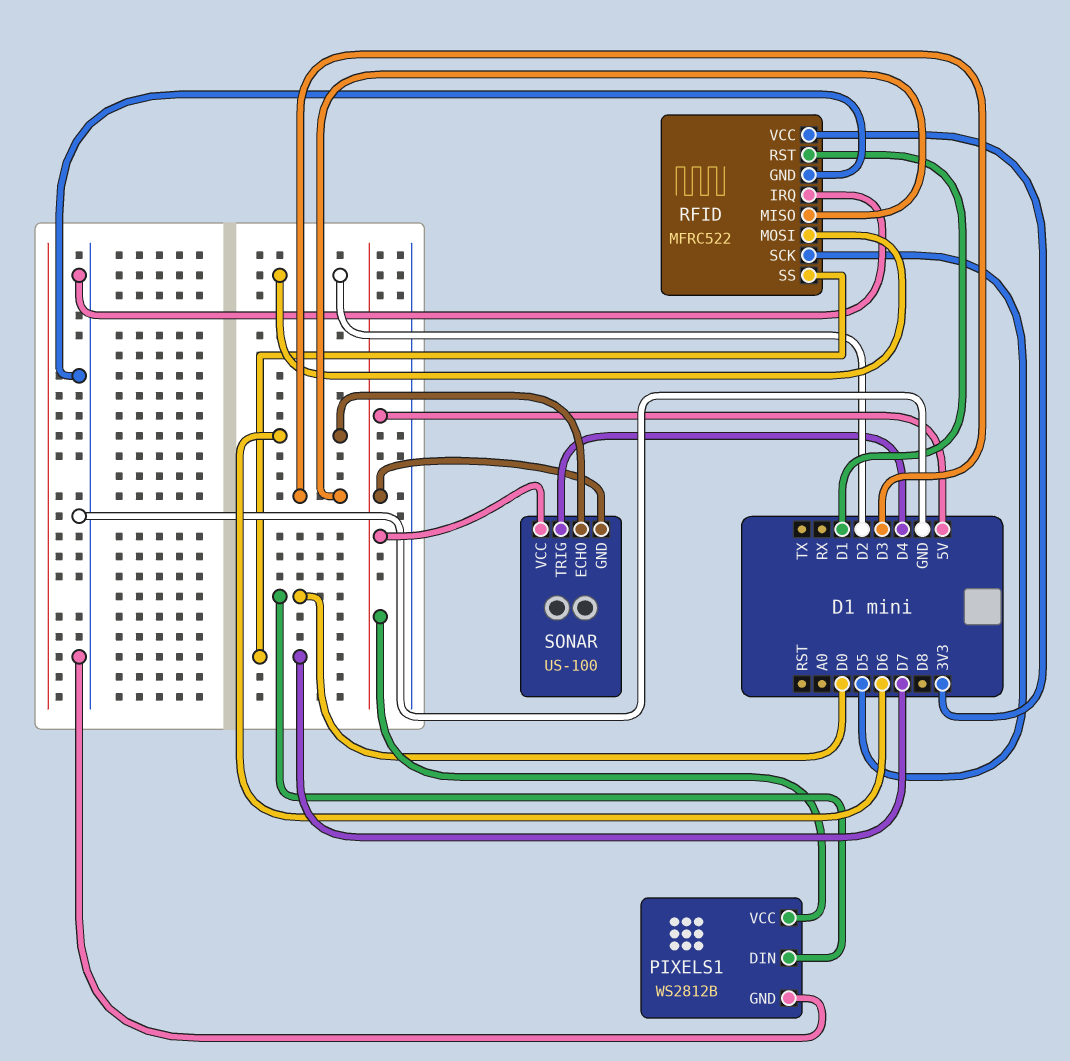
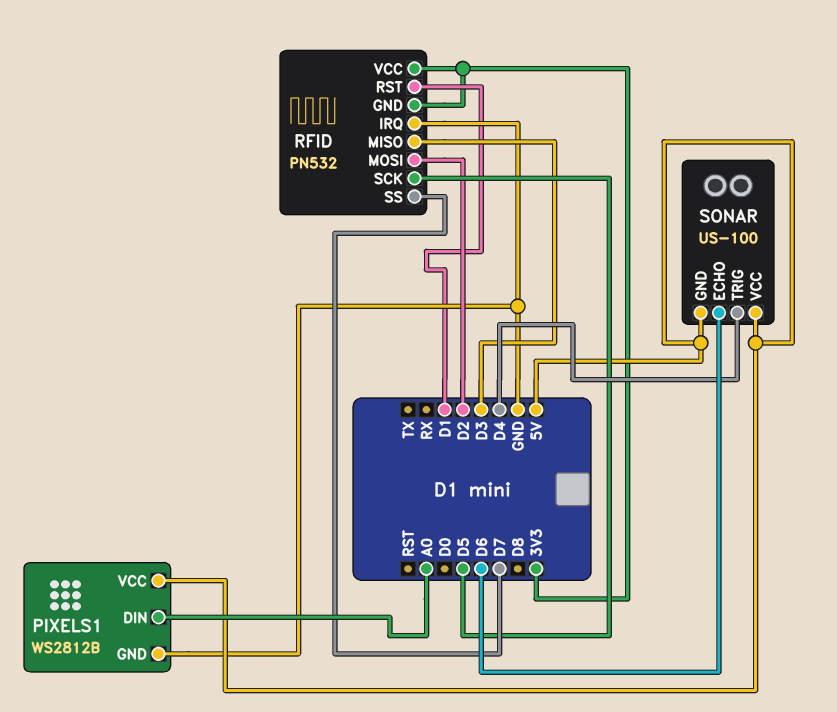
PIXELS1 pin DIN: D0 -> A0
RFID: MFRC522 -> PN532
RFID pin GND: GND -> 3V3

